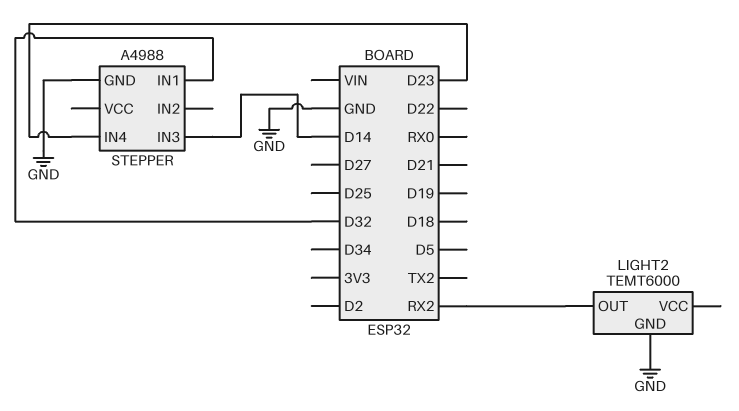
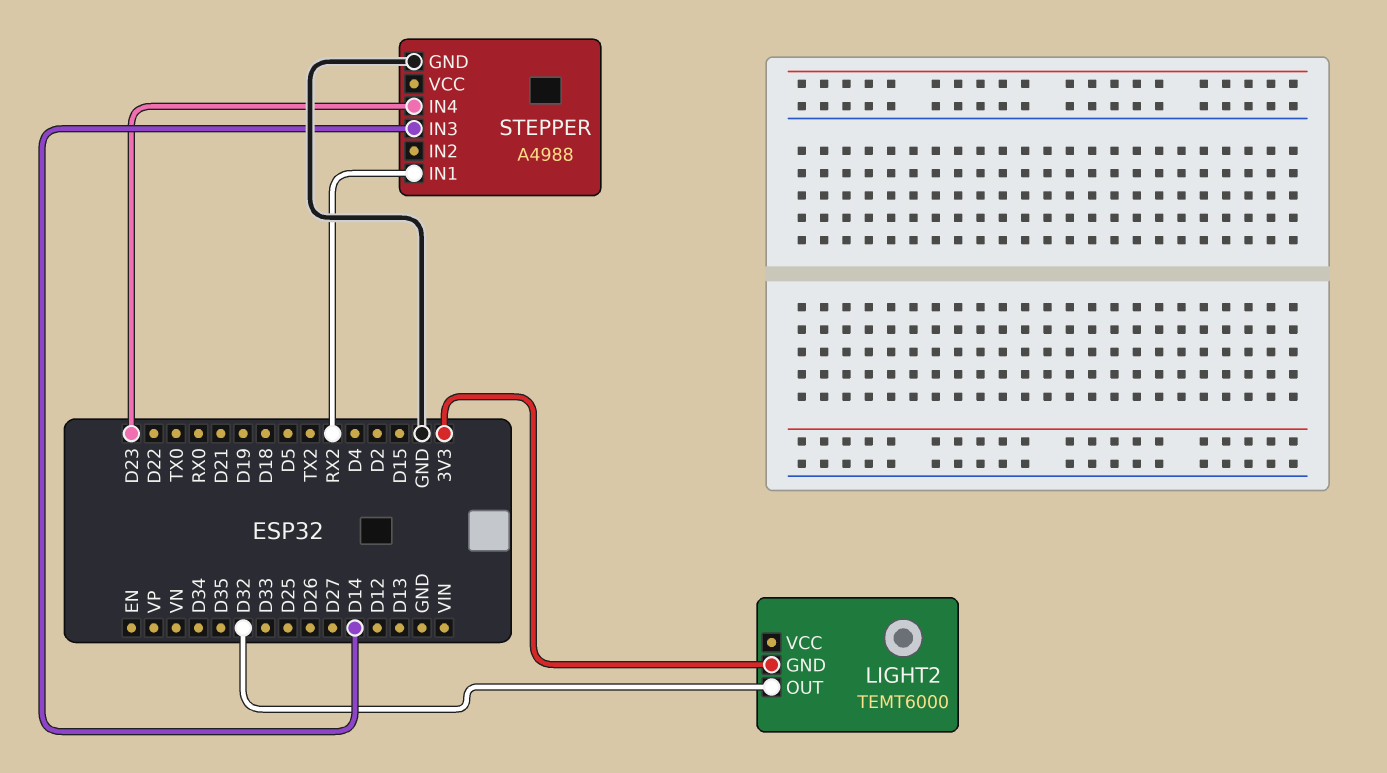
LIGHT2 pin GND: GND -> 3V3
LIGHT2 pin OUT: RX2 -> D32
STEPPER pin IN1: D32 -> RX2

